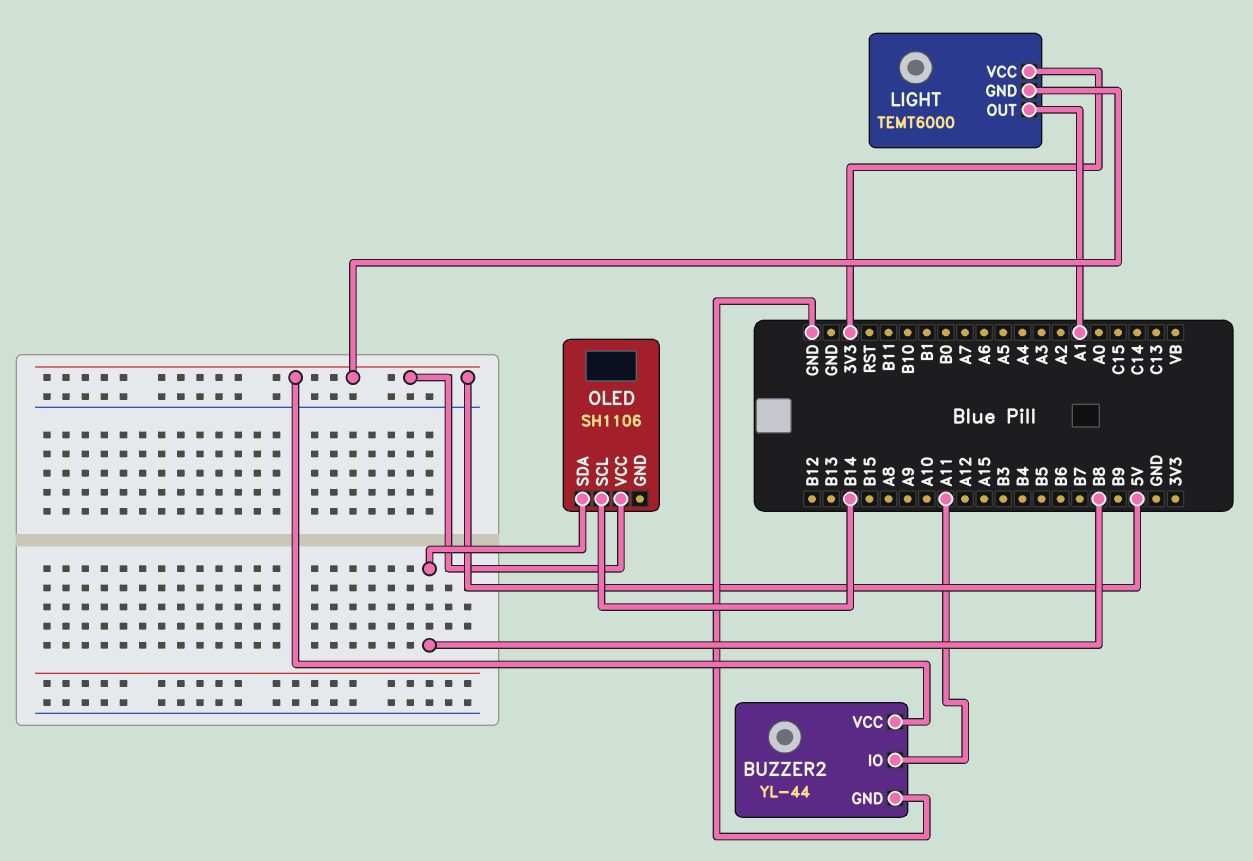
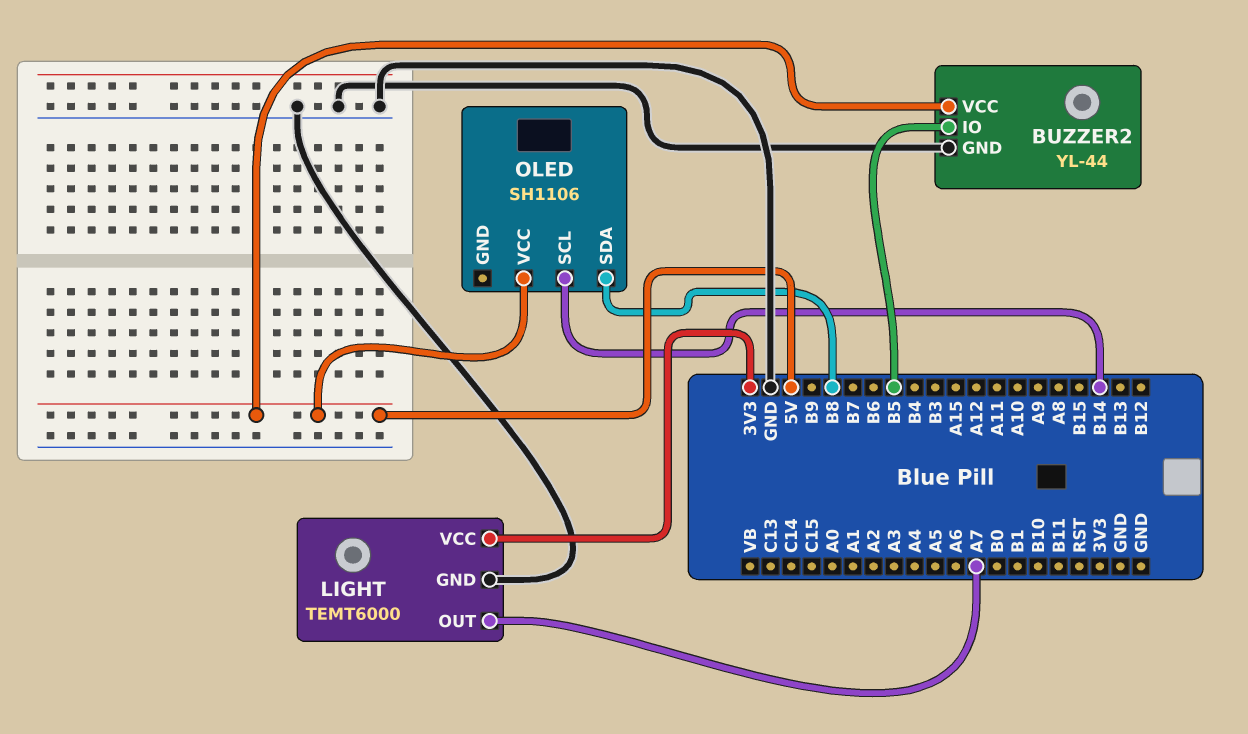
BUZZER2 pin IO: A11 -> B5
LIGHT pin GND: 5V -> GND
LIGHT pin OUT: A1 -> A7

